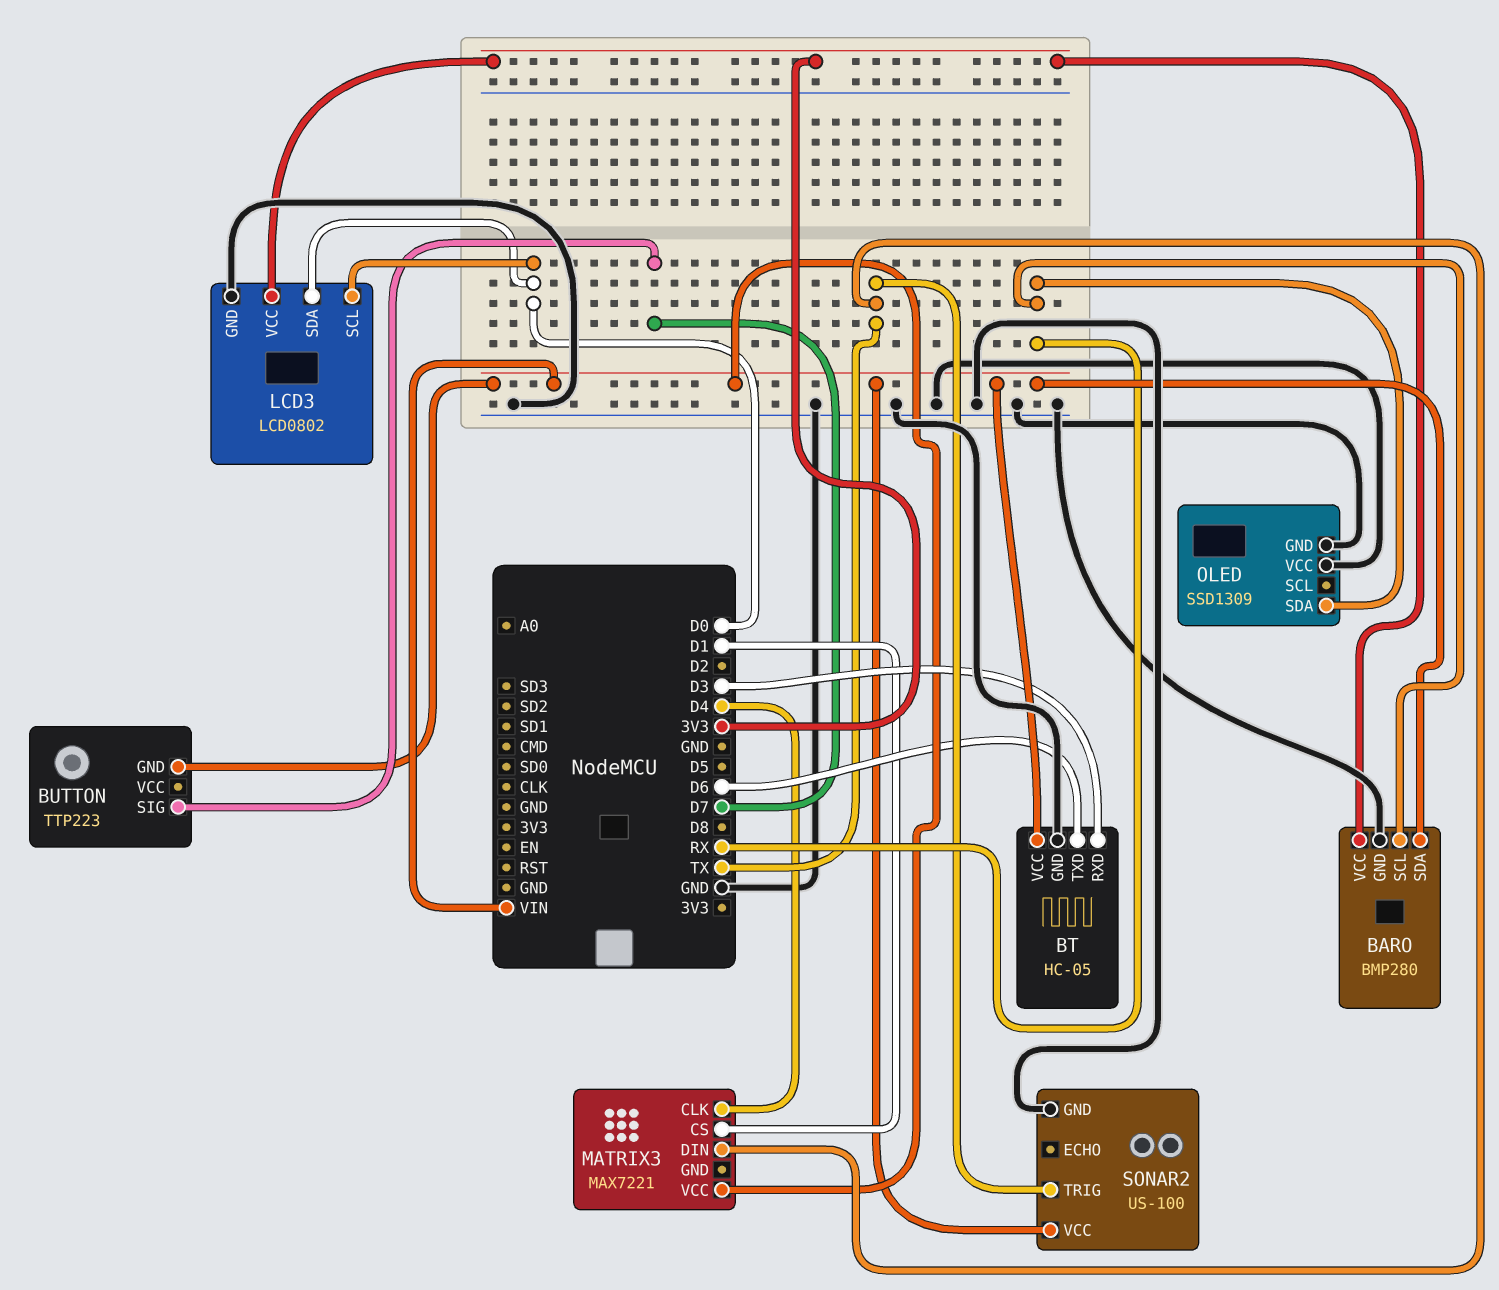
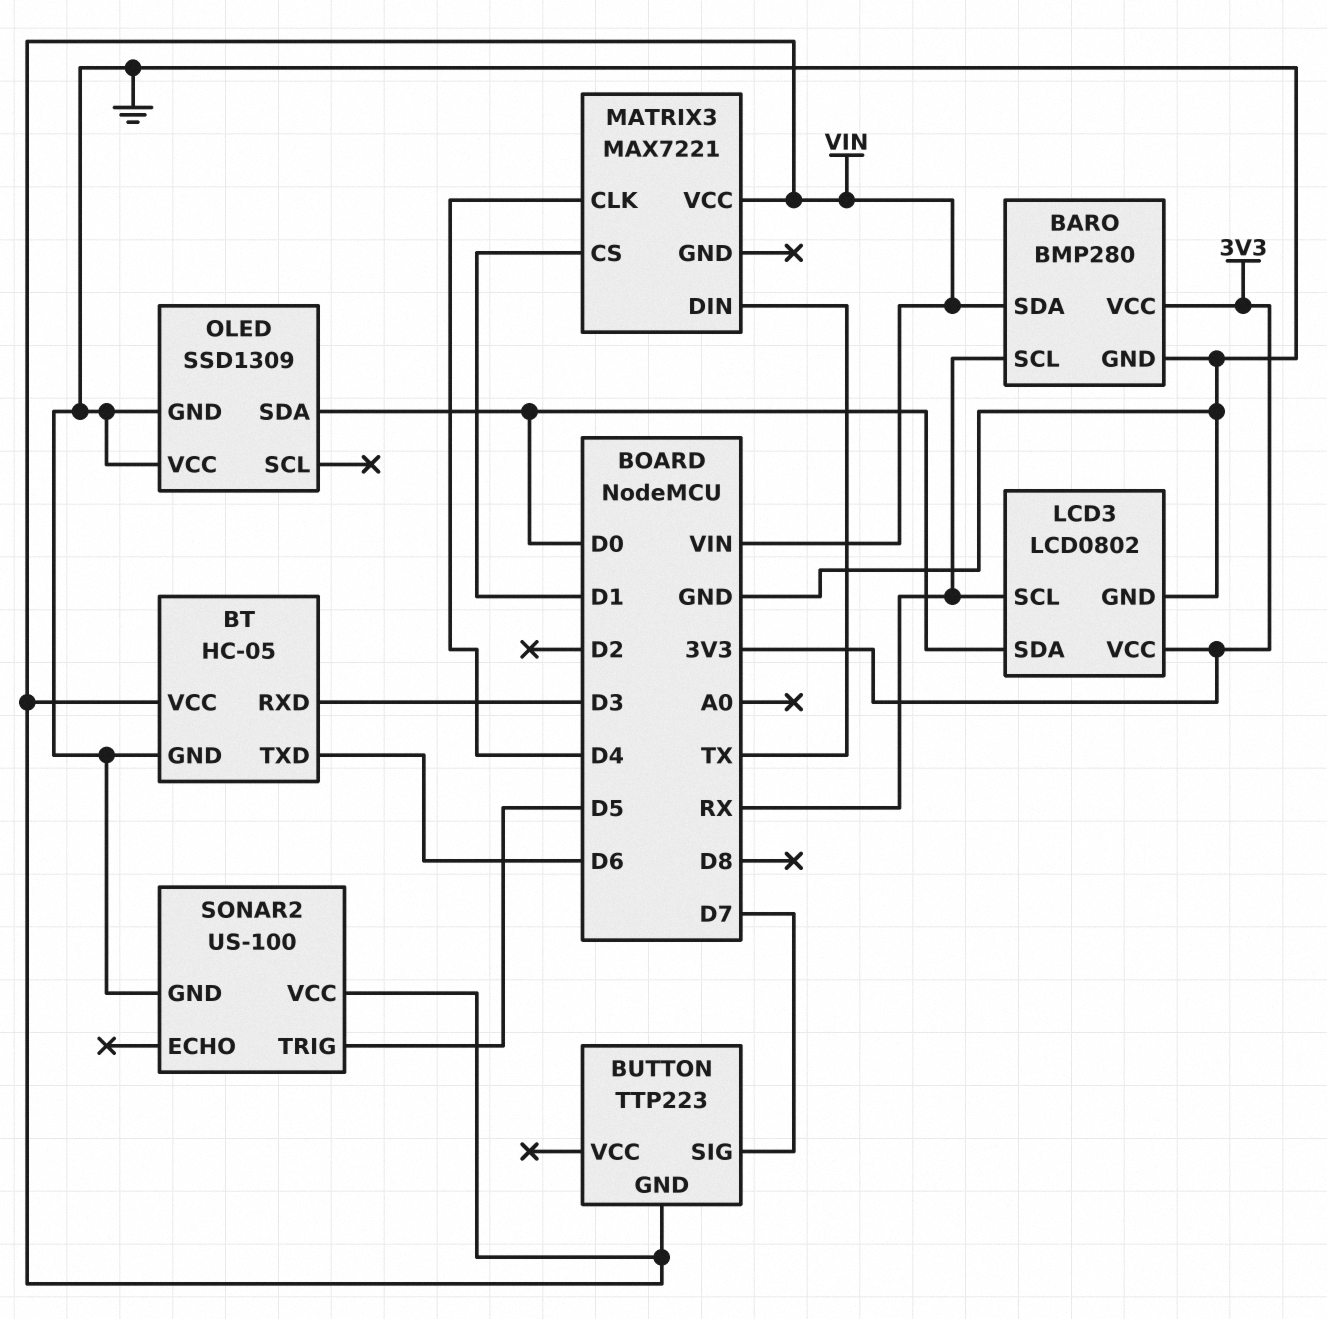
LCD3 pin SCL: D0 -> RX
OLED pin SDA: RX -> D0
SONAR2 pin TRIG: TX -> D5

